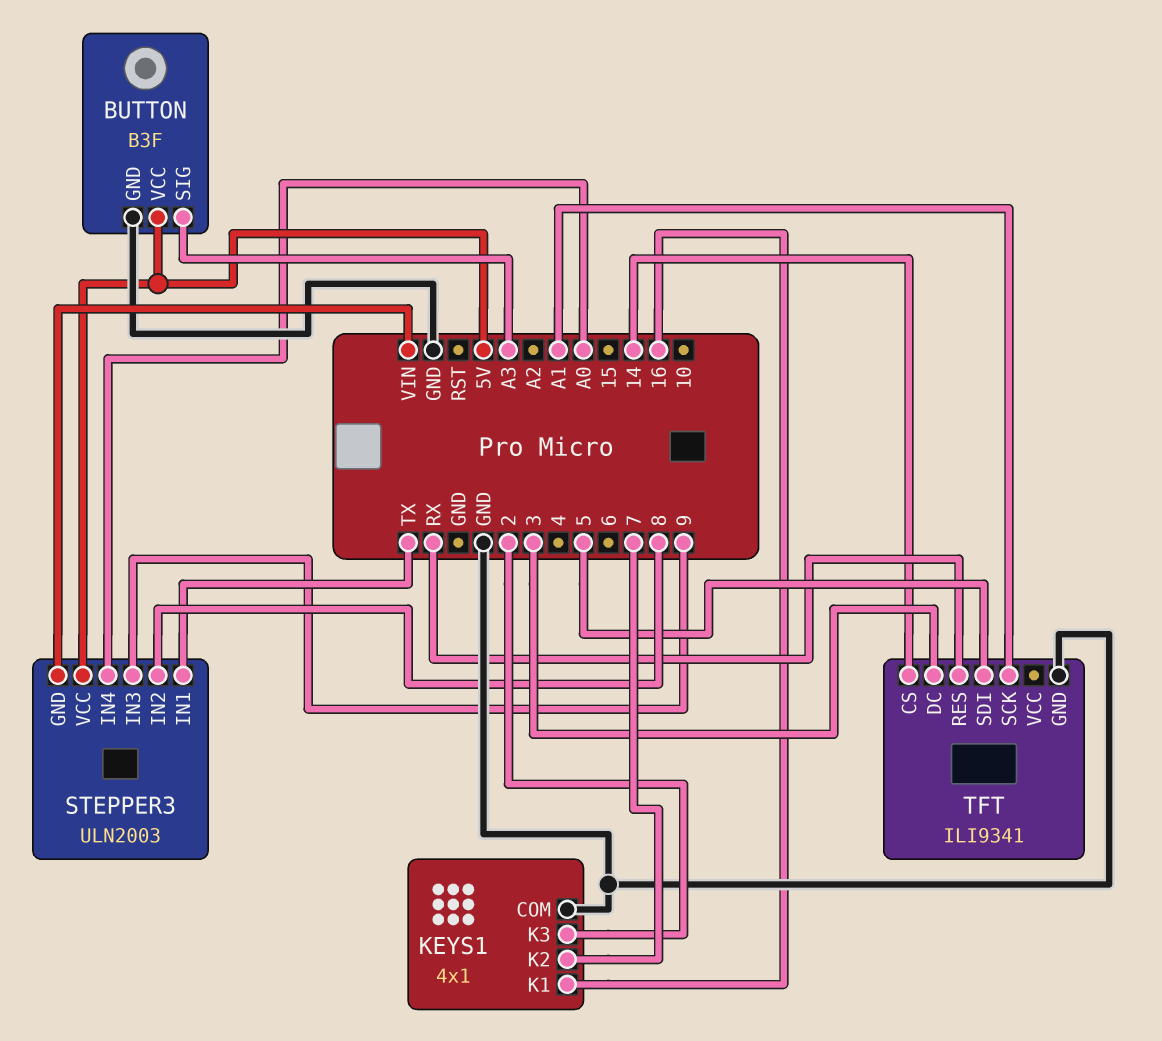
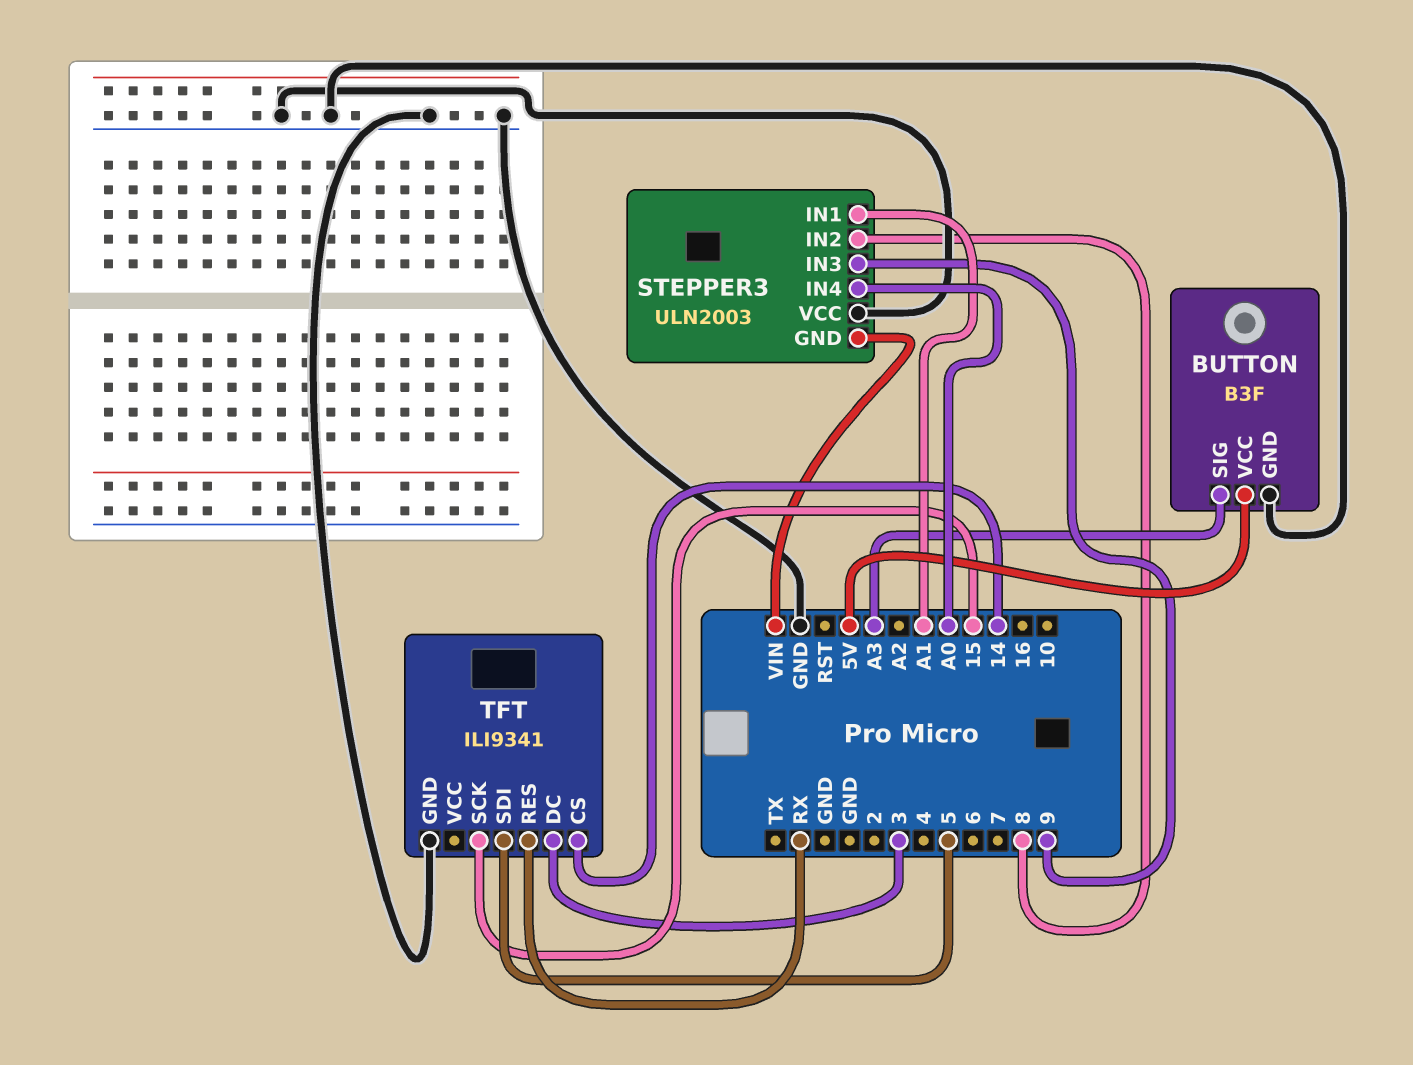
KEYS1: 4x1 -> none
KEYS1 pin COM: GND -> none
KEYS1 pin K1: 16 -> none
KEYS1 pin K2: 7 -> none
KEYS1 pin K3: 2 -> none
STEPPER3 pin IN1: TX -> A1
STEPPER3 pin VCC: 5V -> GND
TFT pin SCK: A1 -> 15

